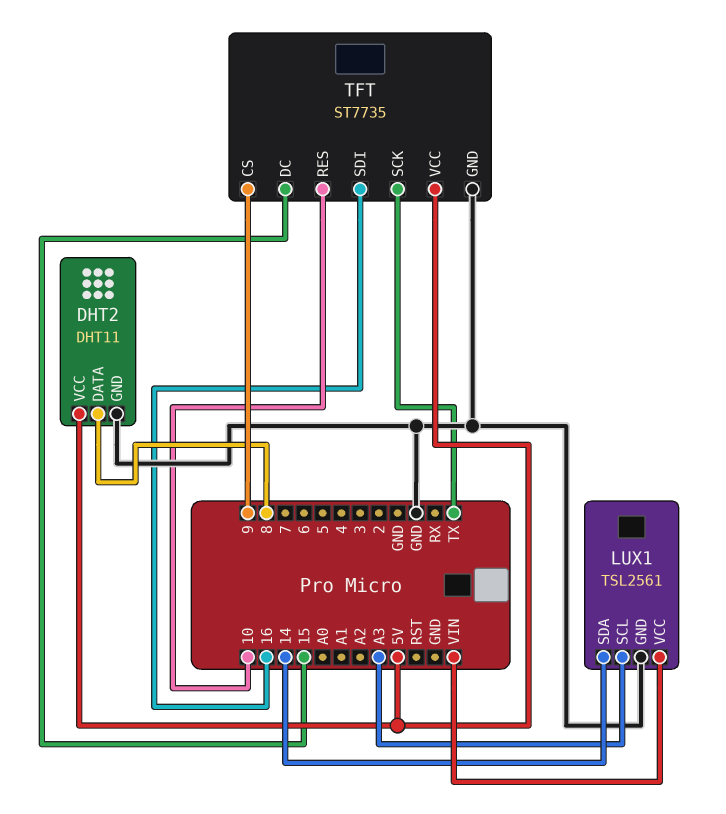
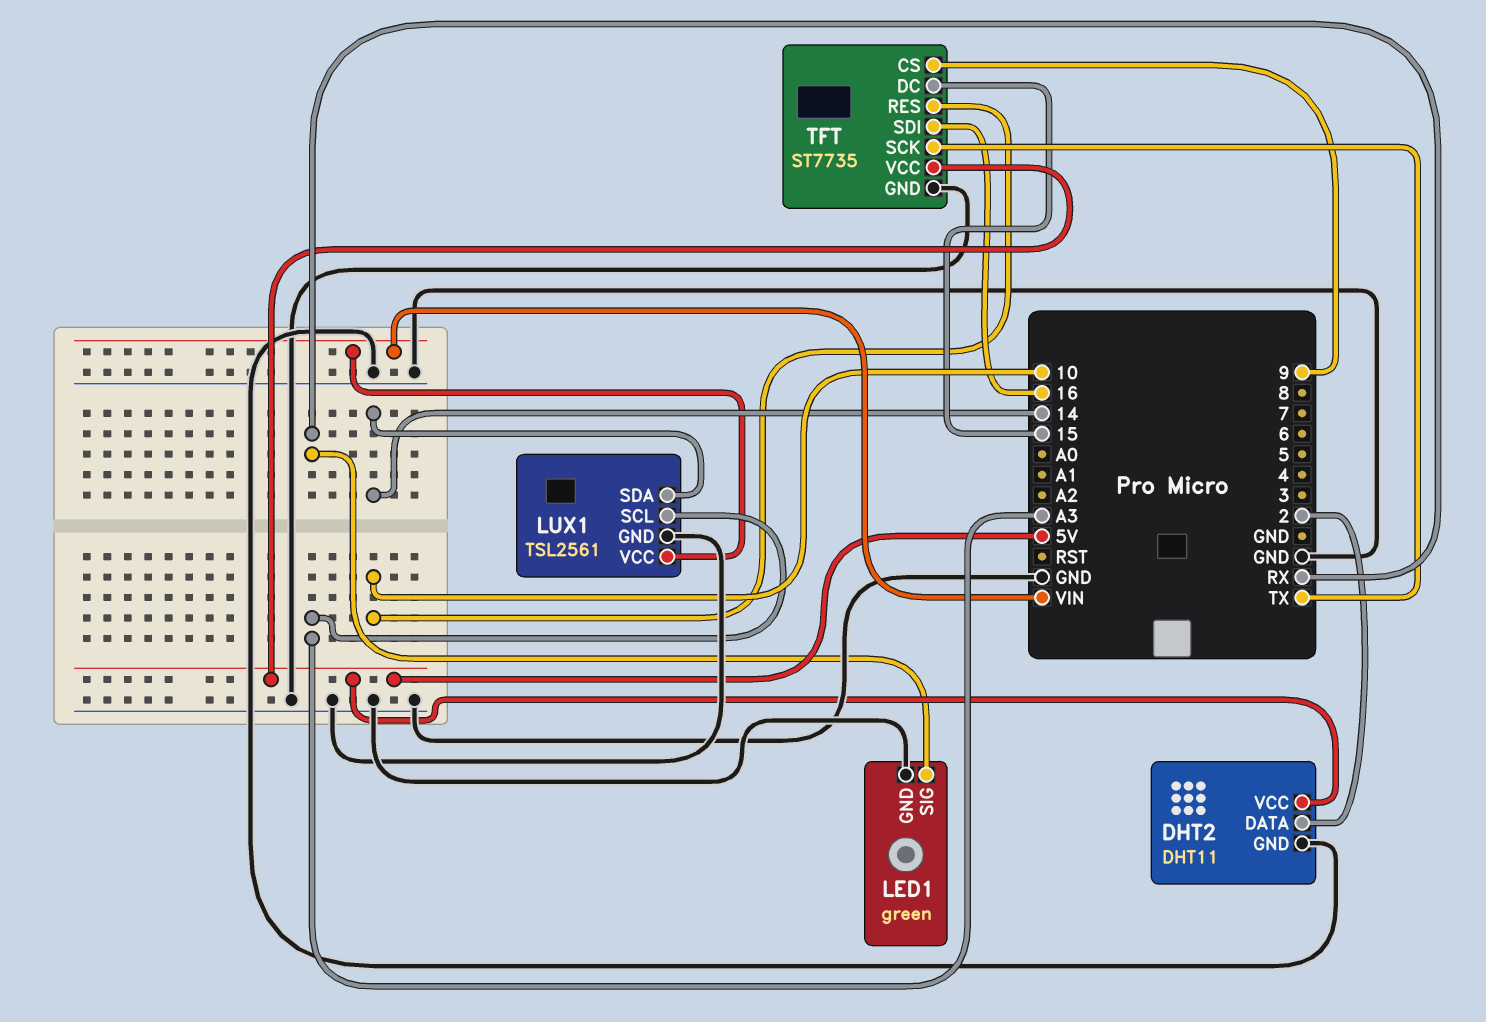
DHT2 pin DATA: 8 -> 2
LED1: none -> green
LED1 pin GND: none -> GND
LED1 pin SIG: none -> RX

